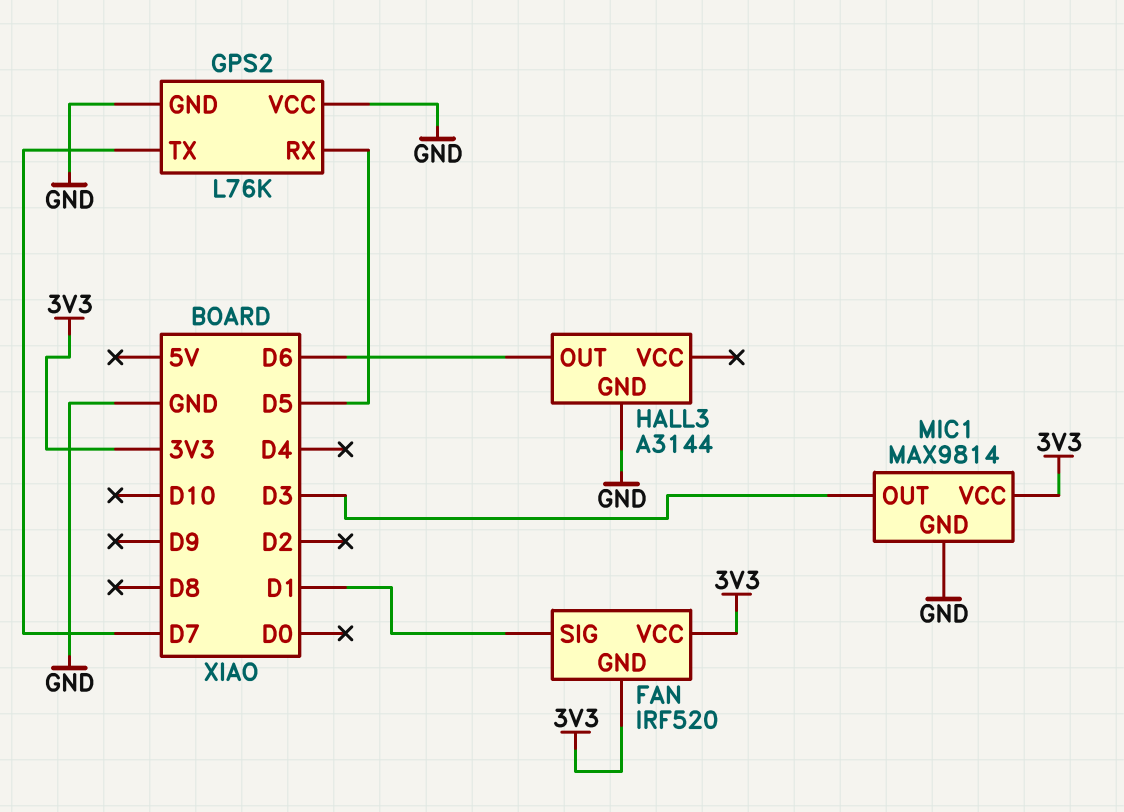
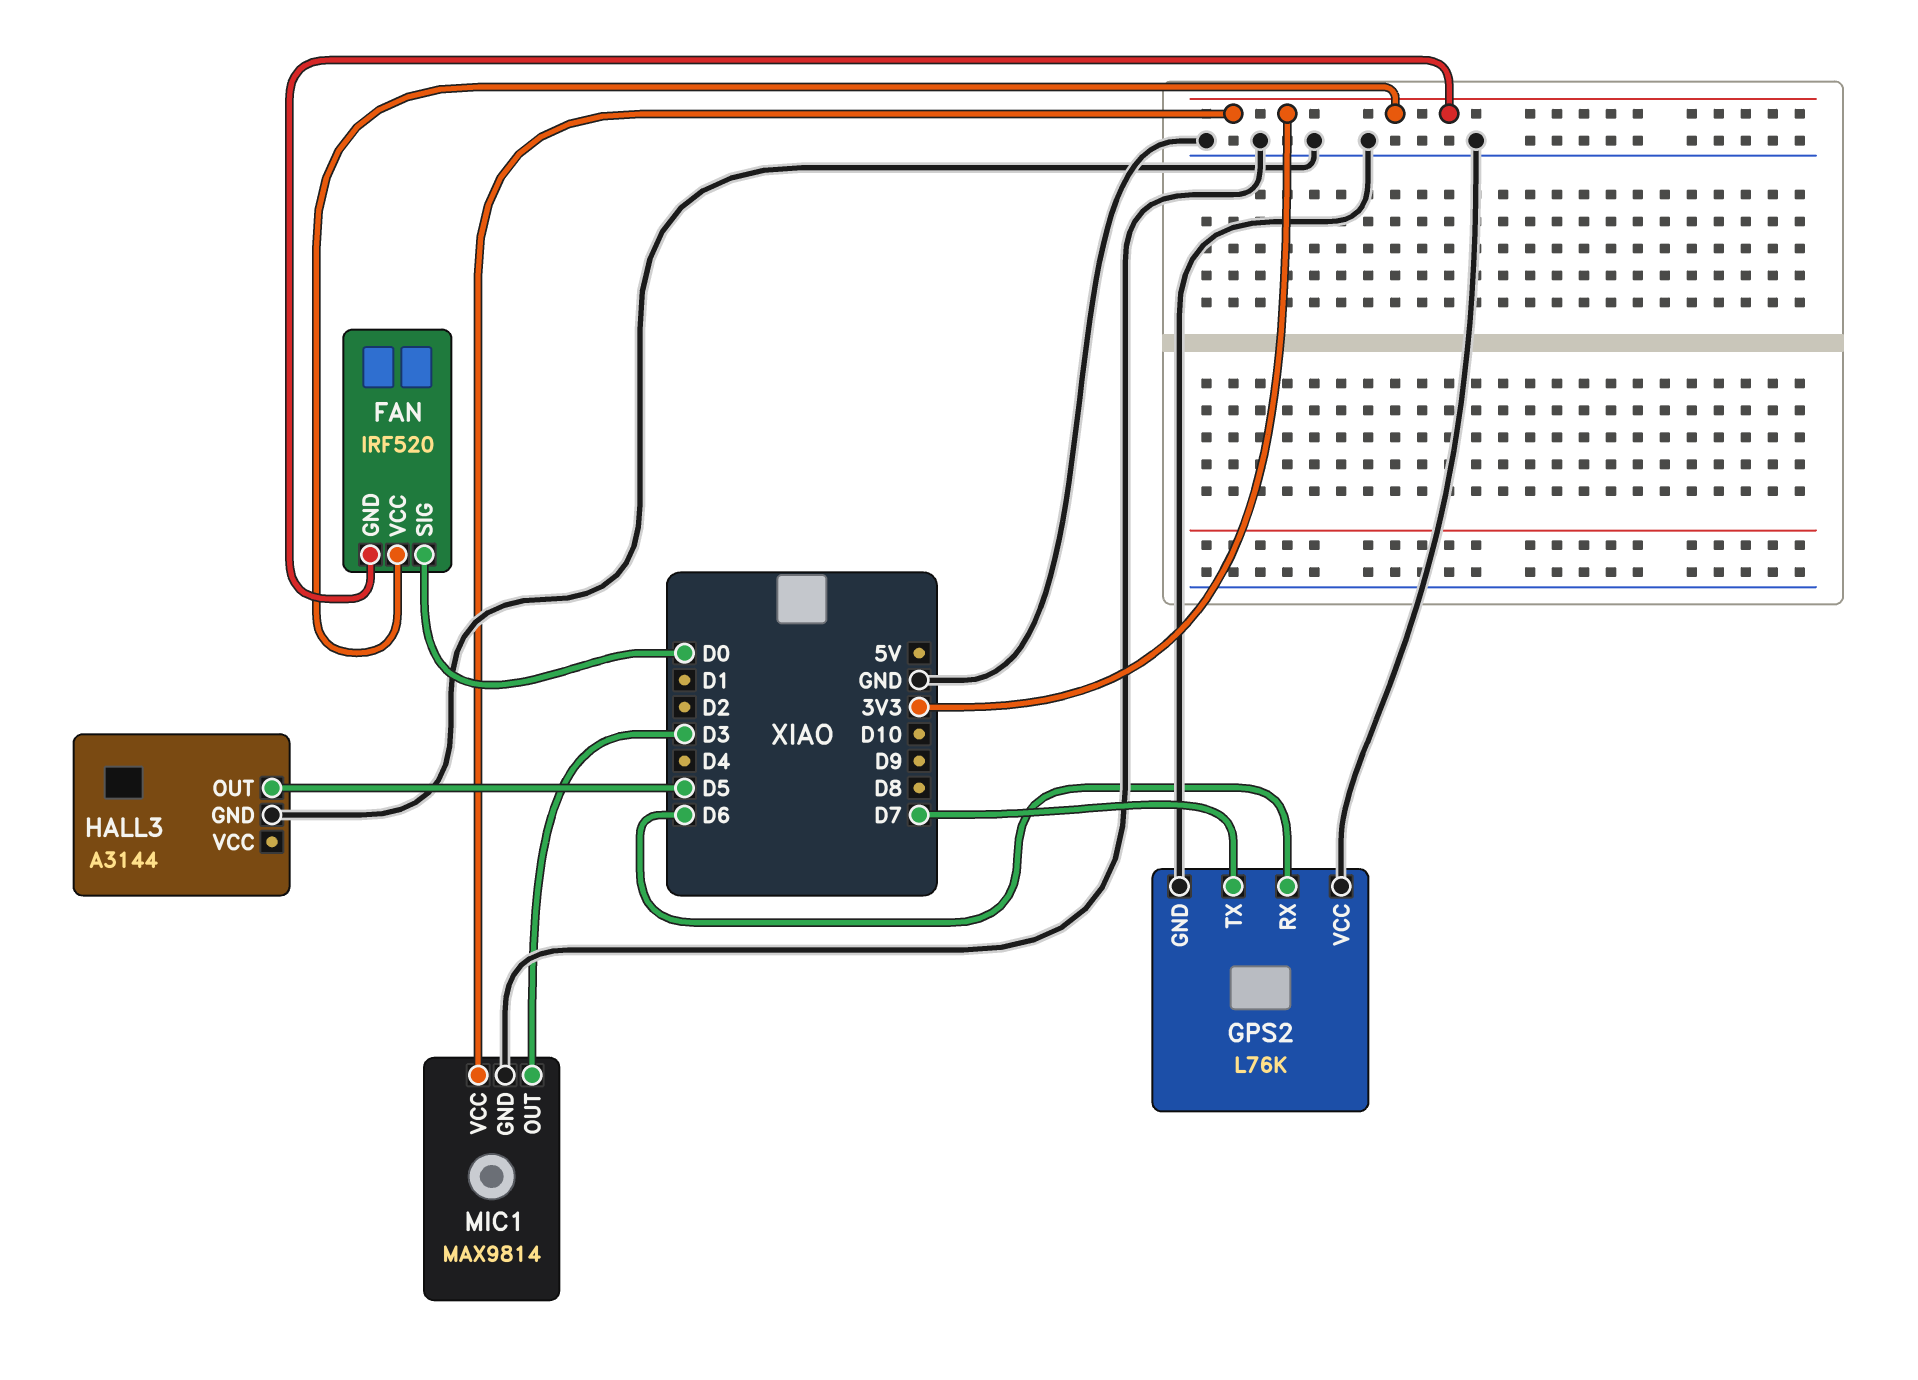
FAN pin SIG: D1 -> D0
GPS2 pin RX: D5 -> D6
HALL3 pin OUT: D6 -> D5

